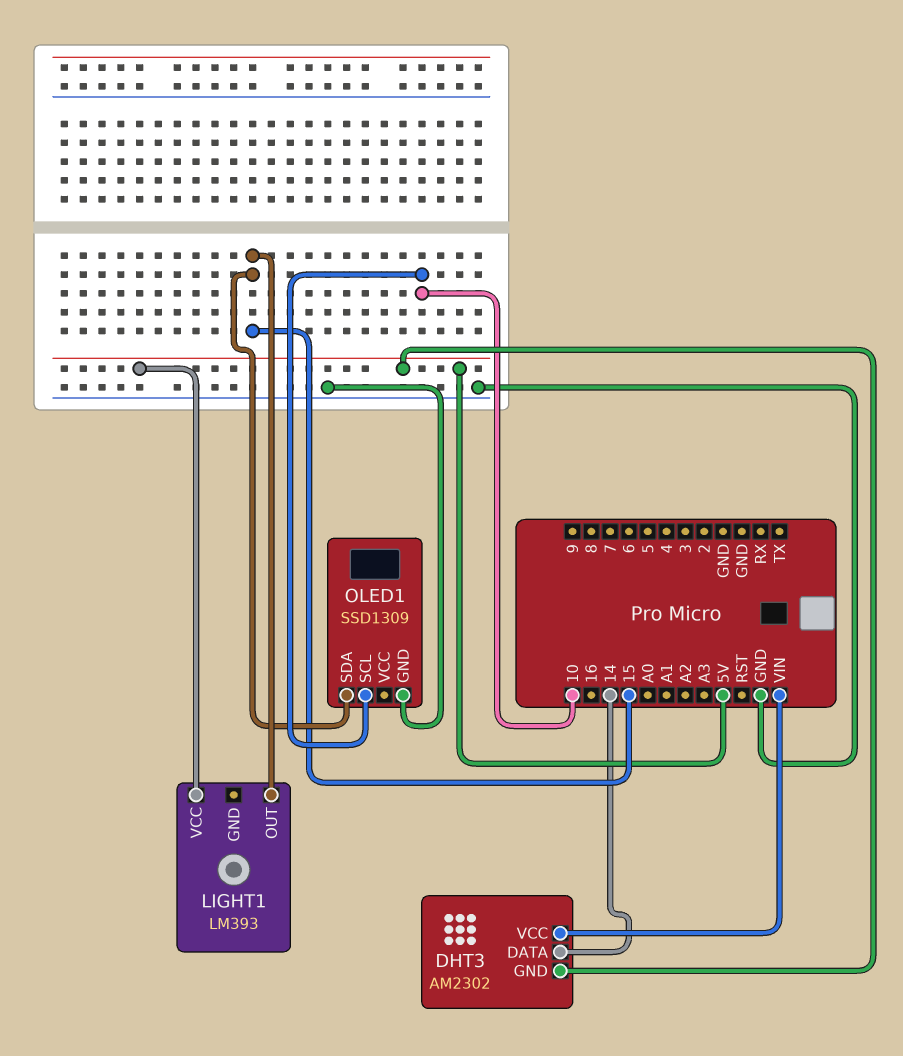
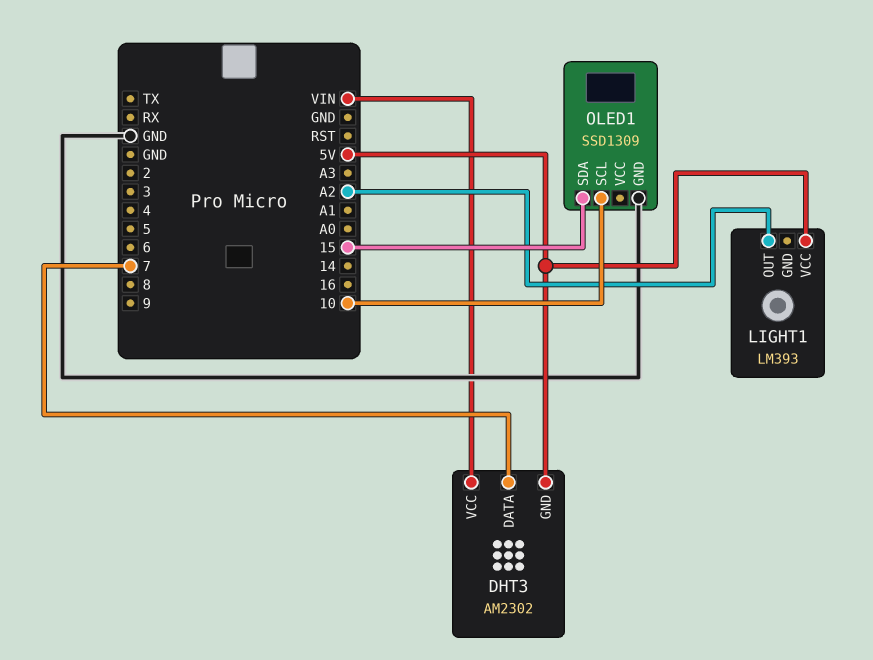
DHT3 pin DATA: 14 -> 7
LIGHT1 pin OUT: 15 -> A2

